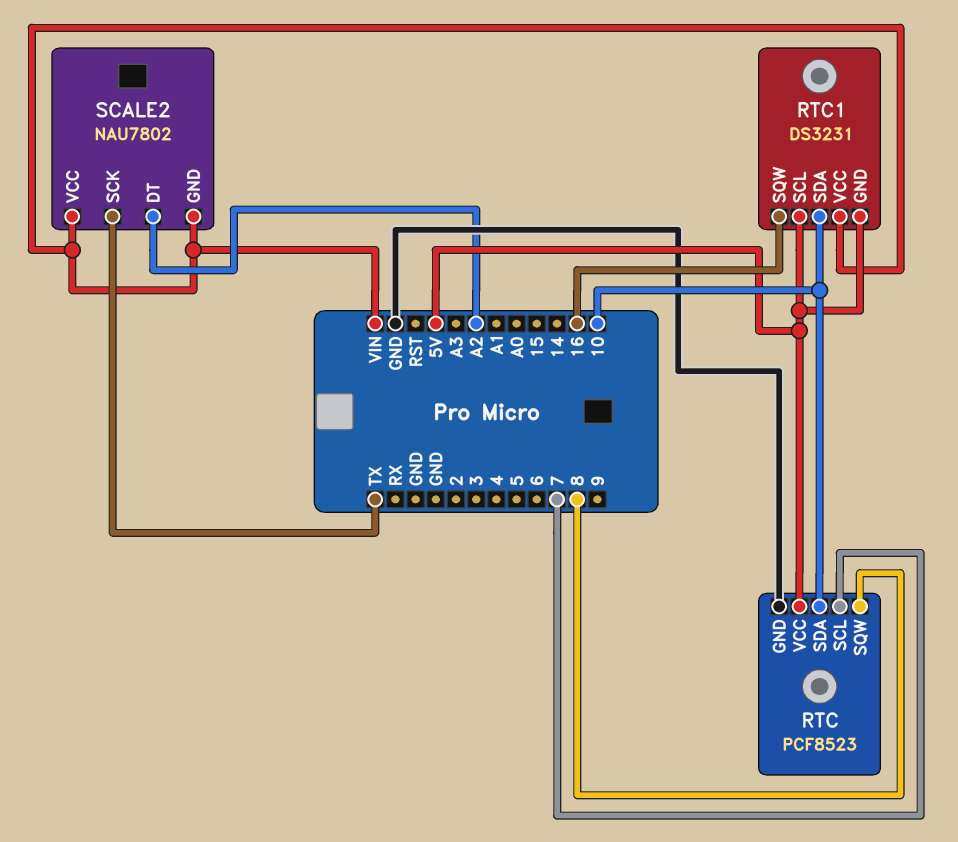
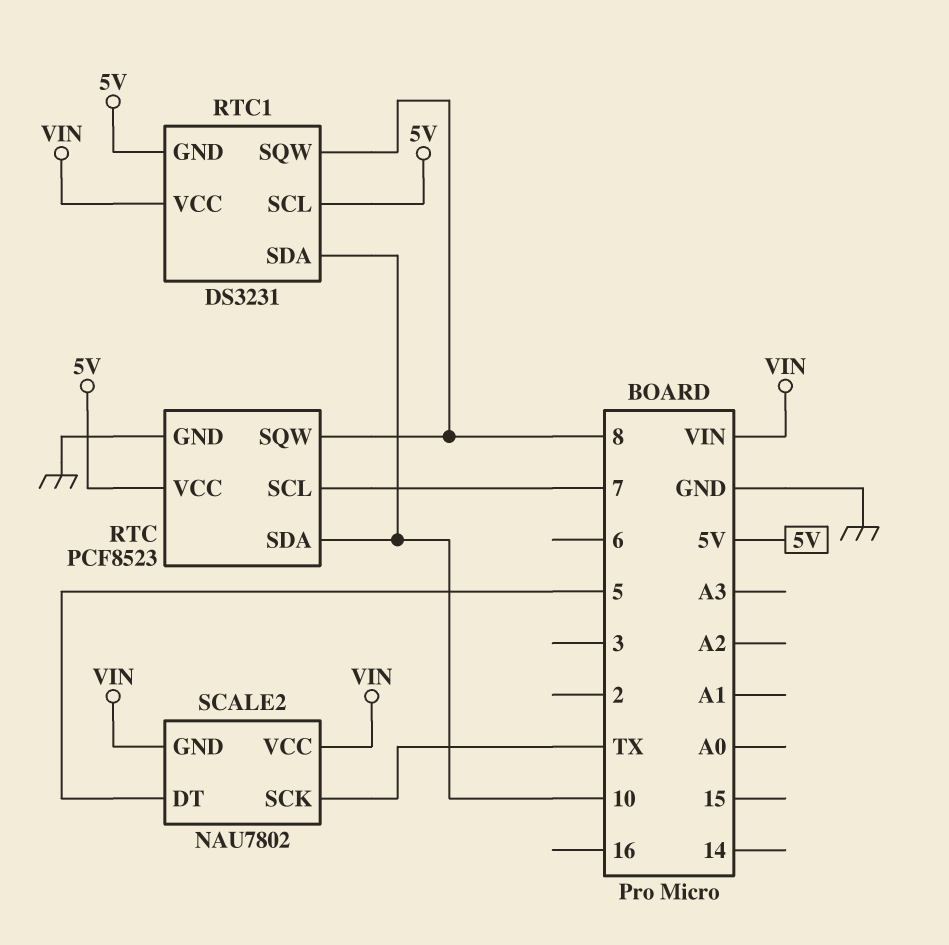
RTC1 pin SQW: 16 -> 8
SCALE2 pin DT: A2 -> 5

